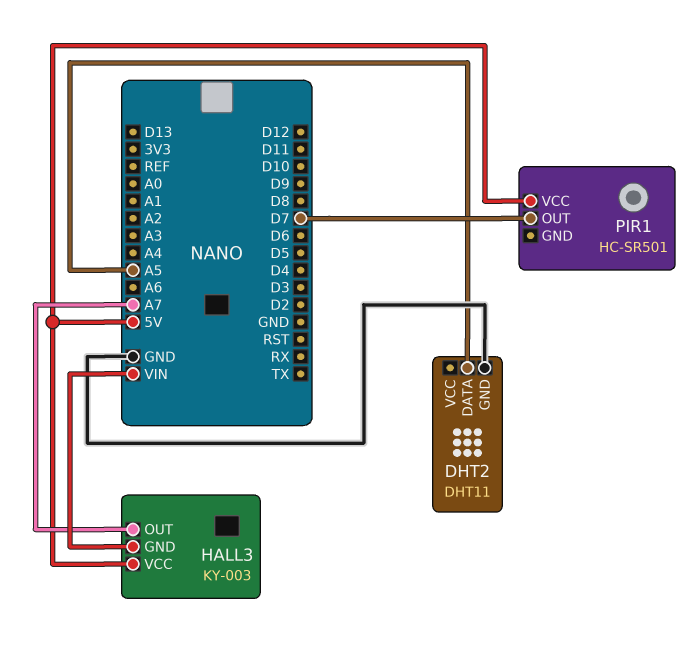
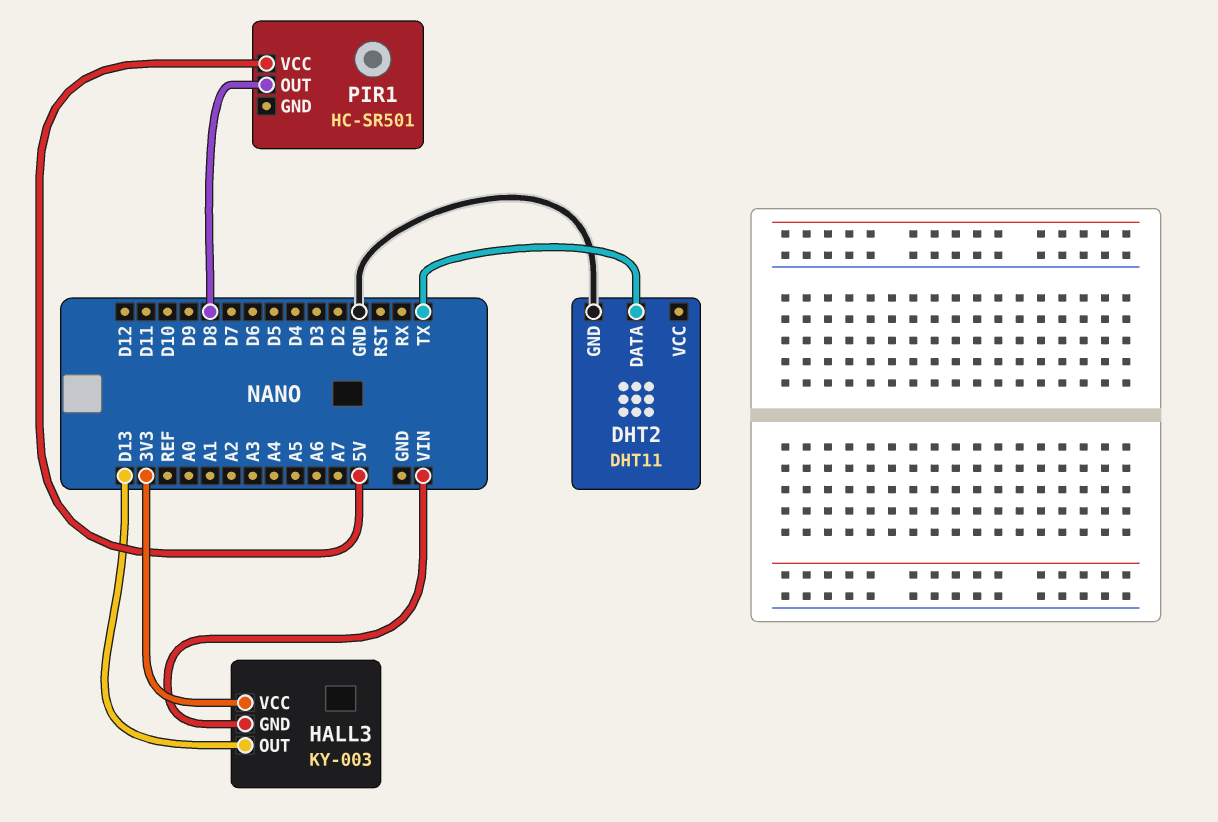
DHT2 pin DATA: A5 -> TX
HALL3 pin OUT: A7 -> D13
HALL3 pin VCC: 5V -> 3V3
PIR1 pin OUT: D7 -> D8

